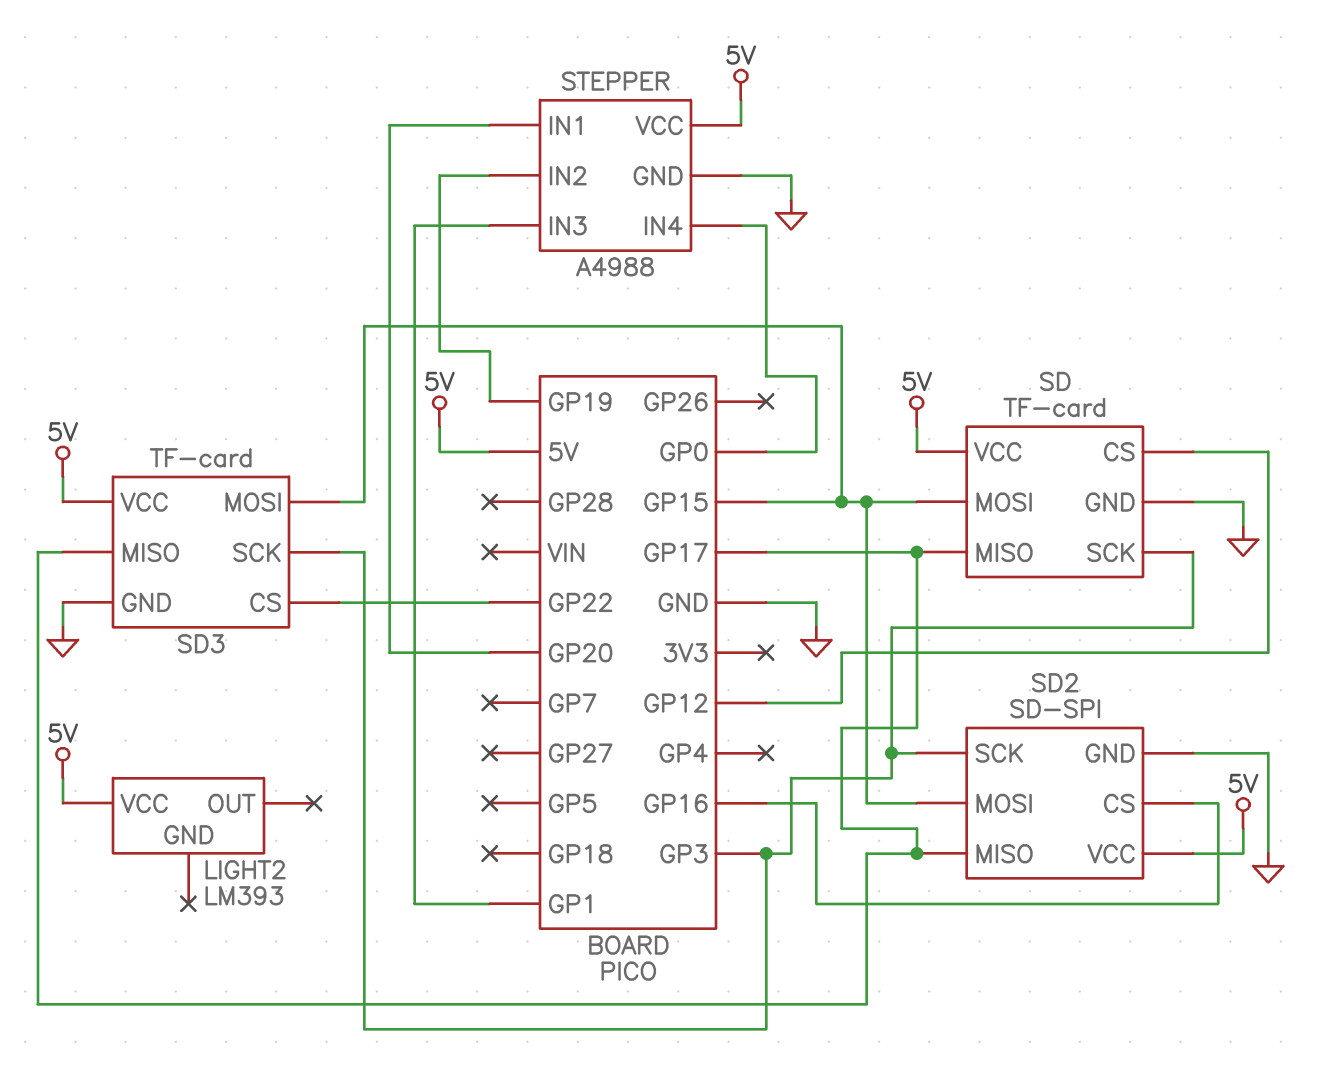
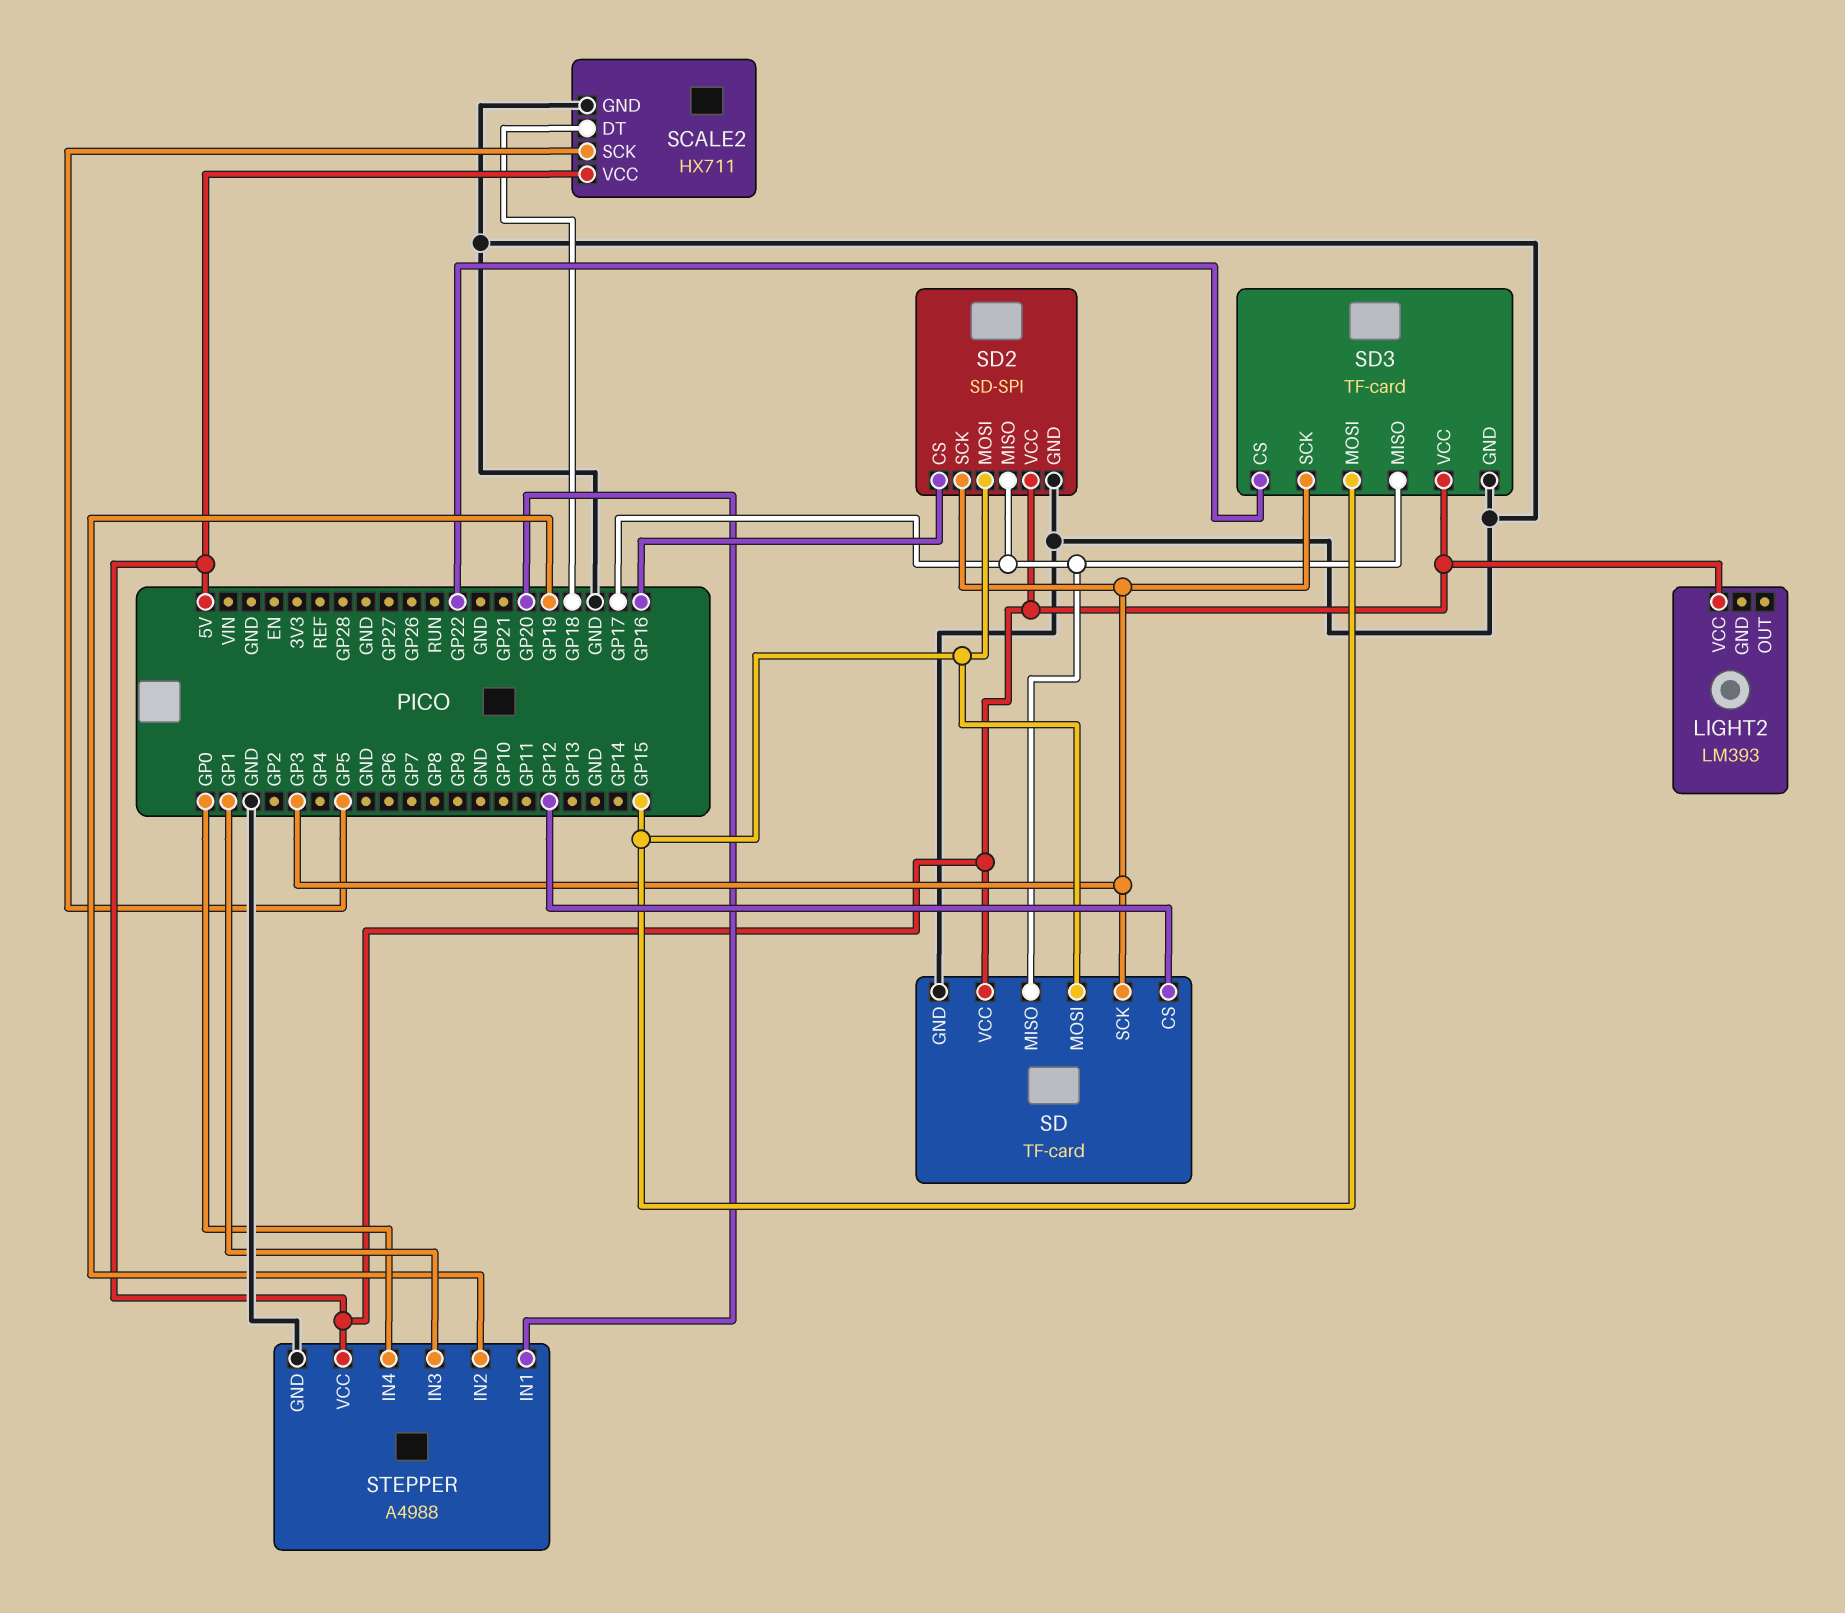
SCALE2: none -> HX711
SCALE2 pin DT: none -> GP18
SCALE2 pin GND: none -> GND
SCALE2 pin SCK: none -> GP5
SCALE2 pin VCC: none -> 5V

